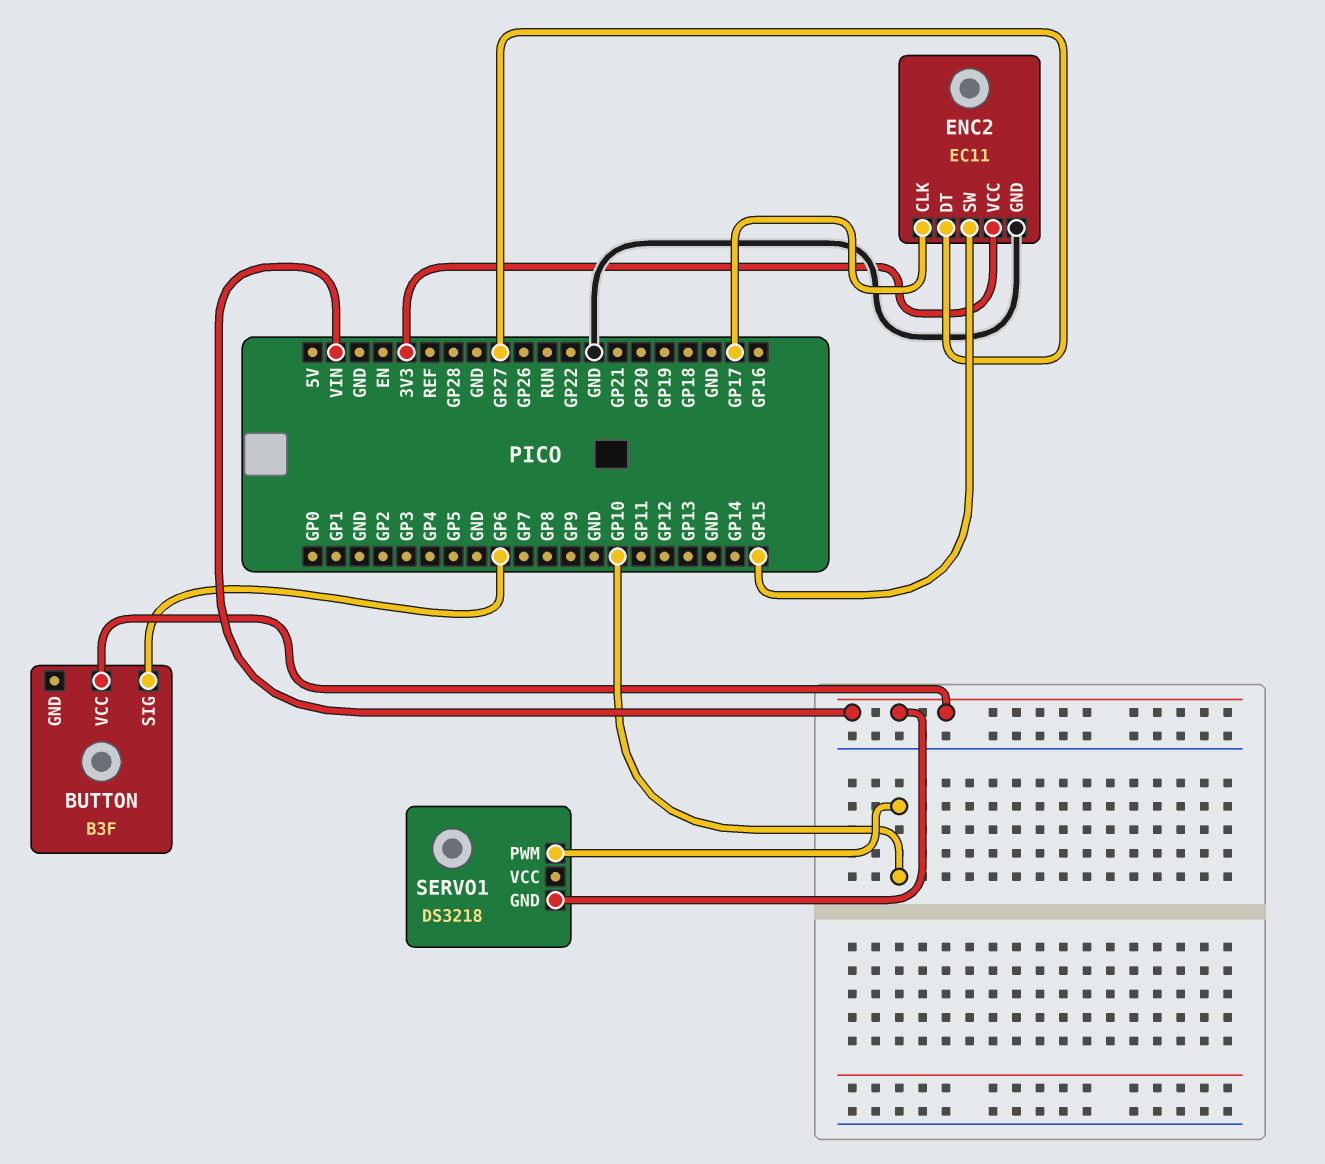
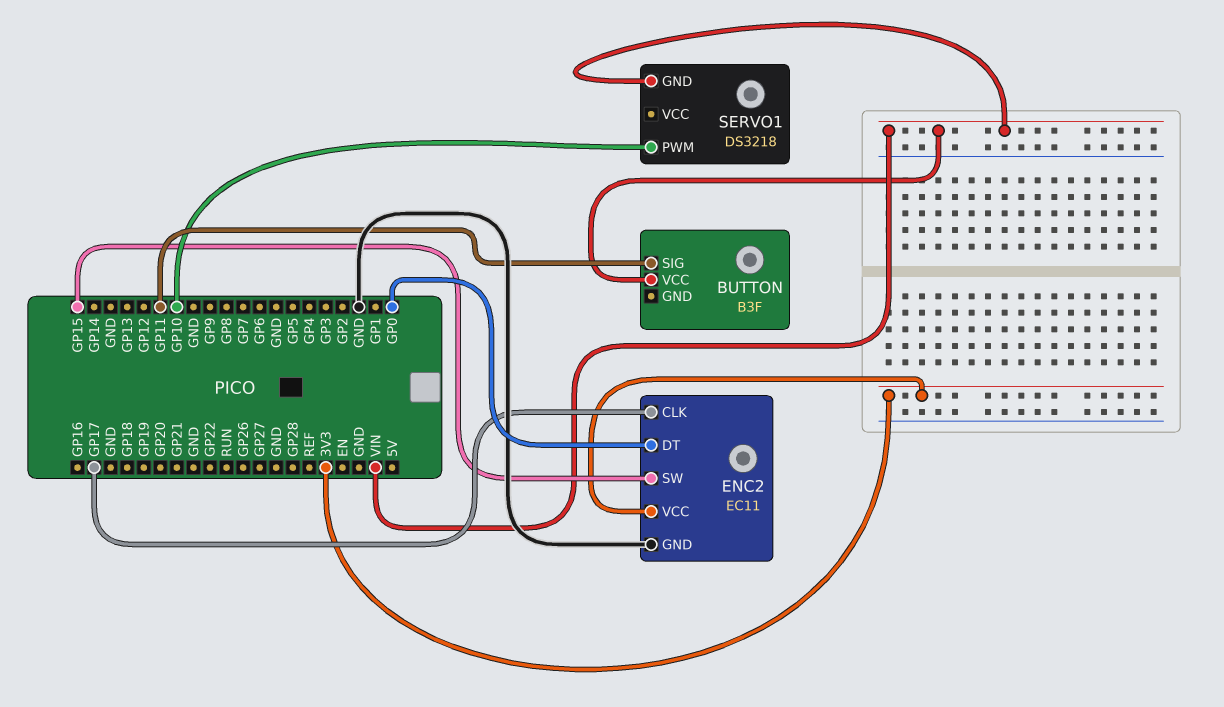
BUTTON pin SIG: GP6 -> GP11
ENC2 pin DT: GP27 -> GP0

